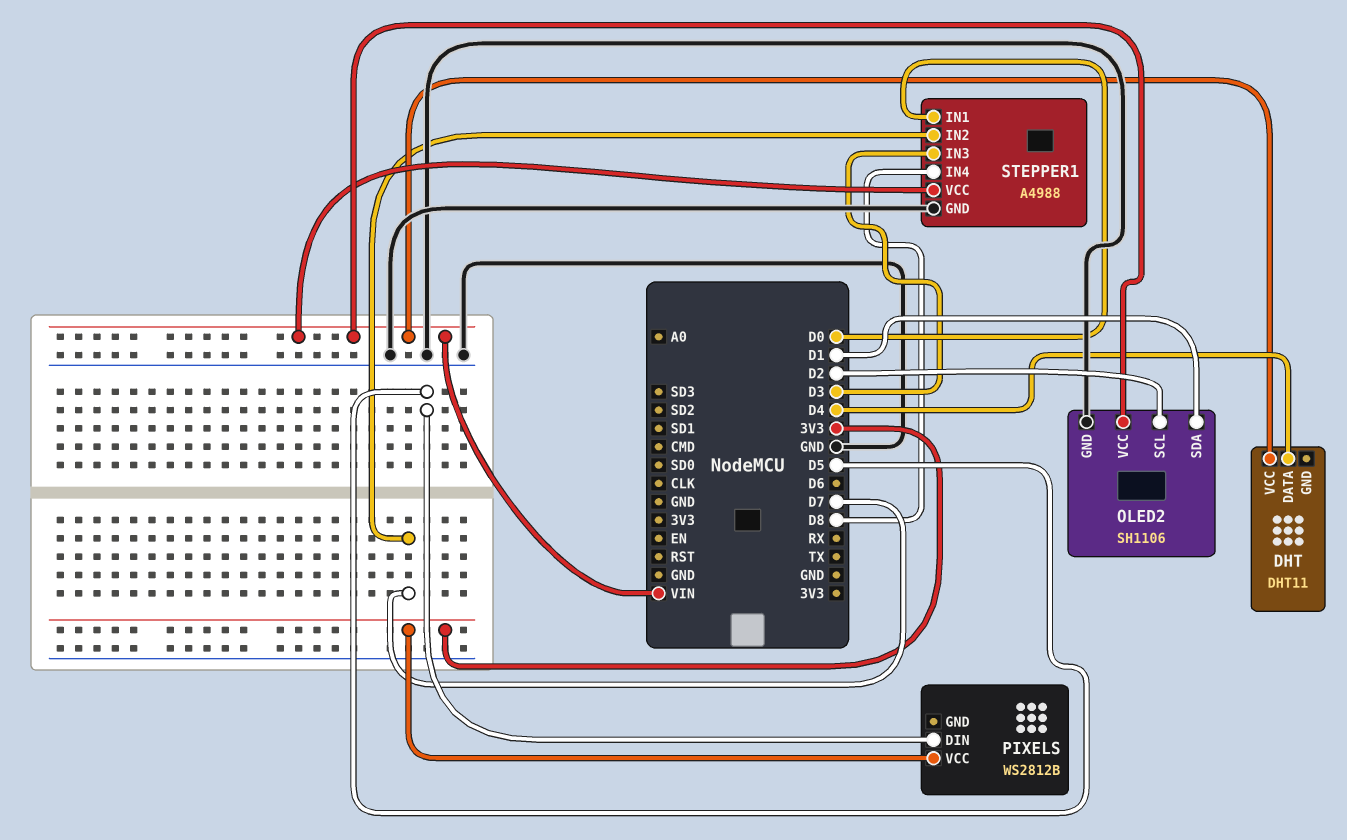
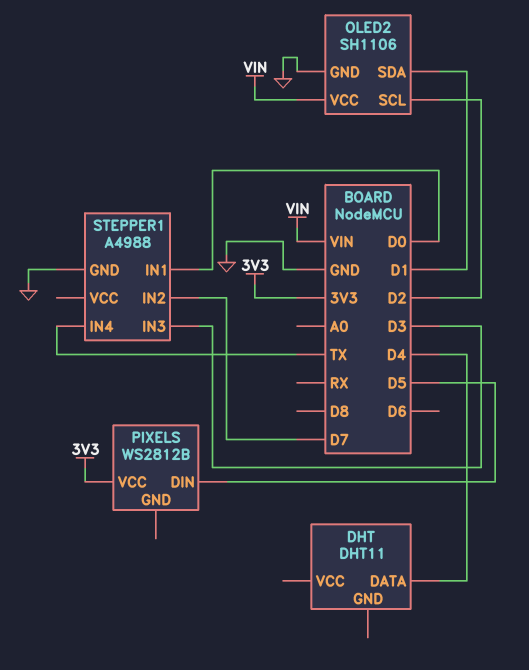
DHT pin VCC: VIN -> none
STEPPER1 pin IN4: D8 -> TX
STEPPER1 pin VCC: VIN -> none

